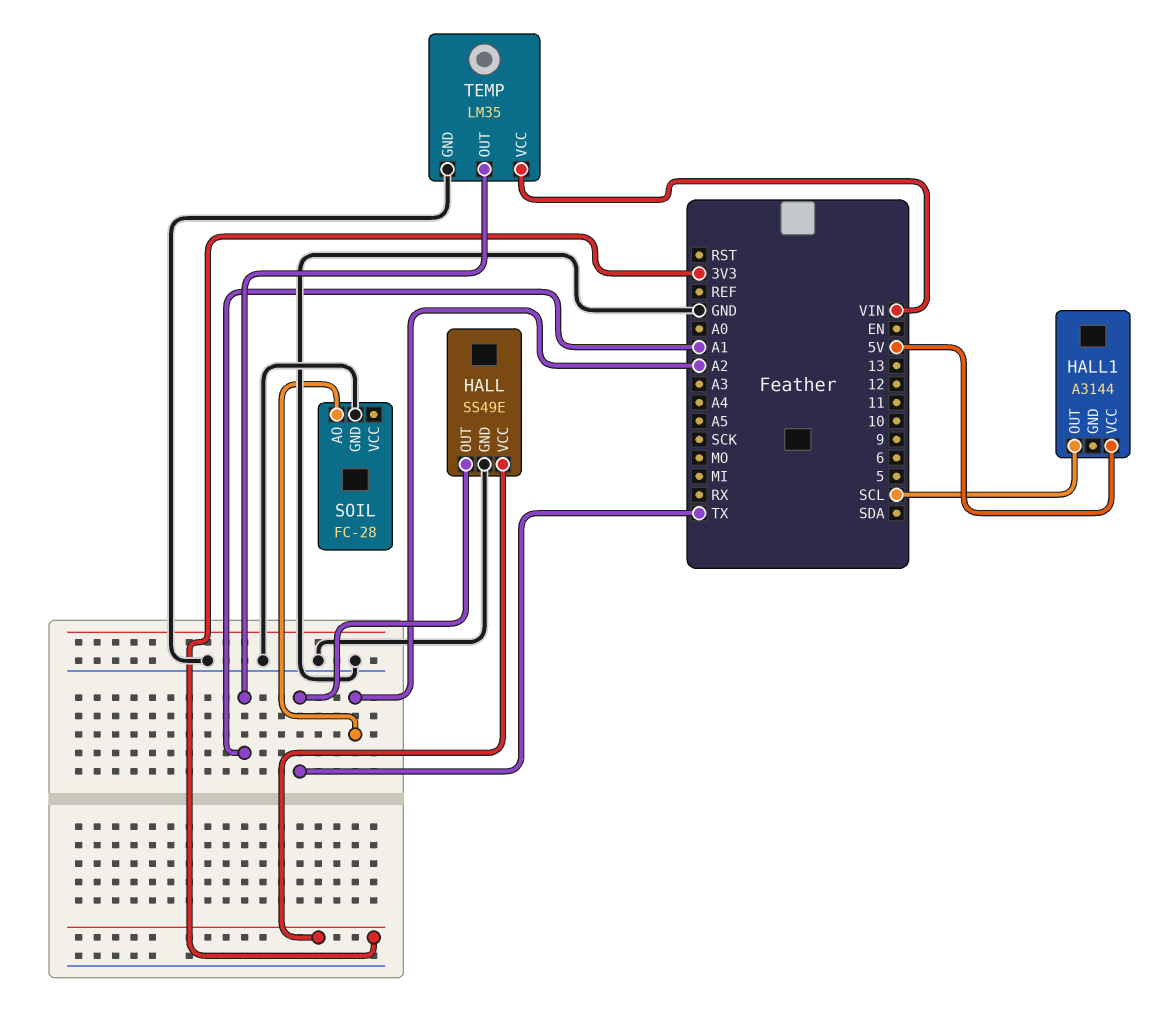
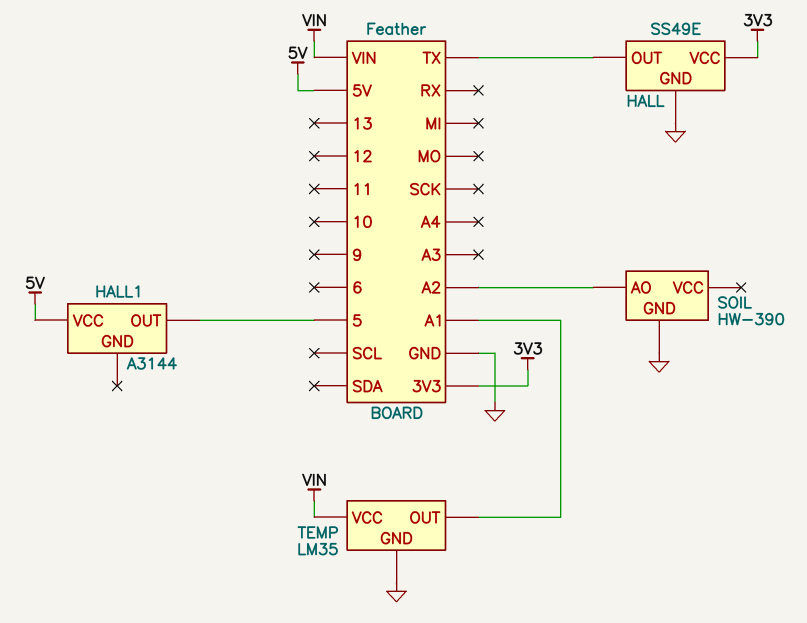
HALL1 pin OUT: SCL -> 5
SOIL: FC-28 -> HW-390

